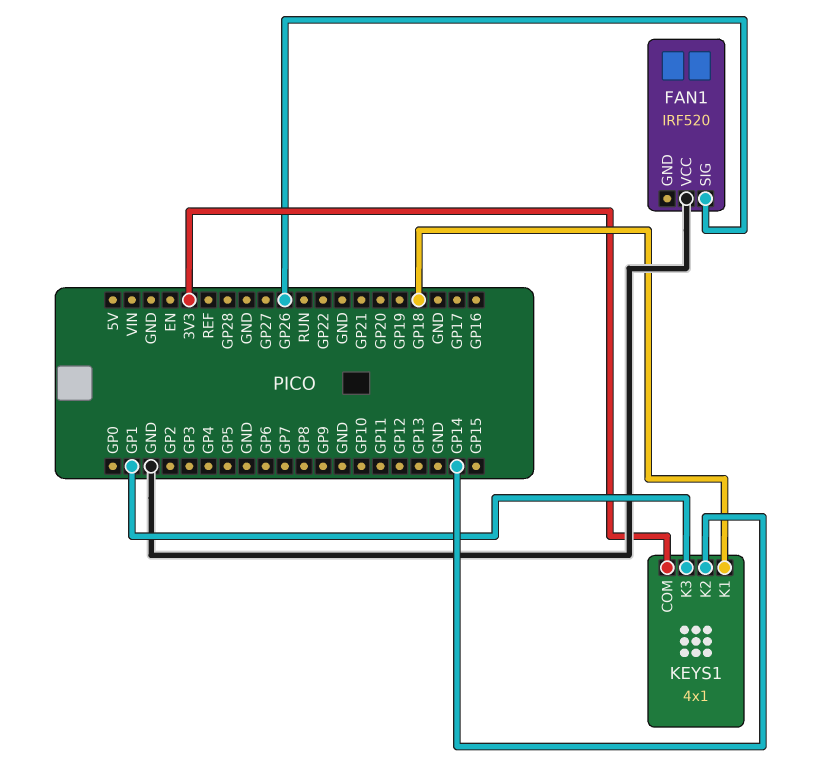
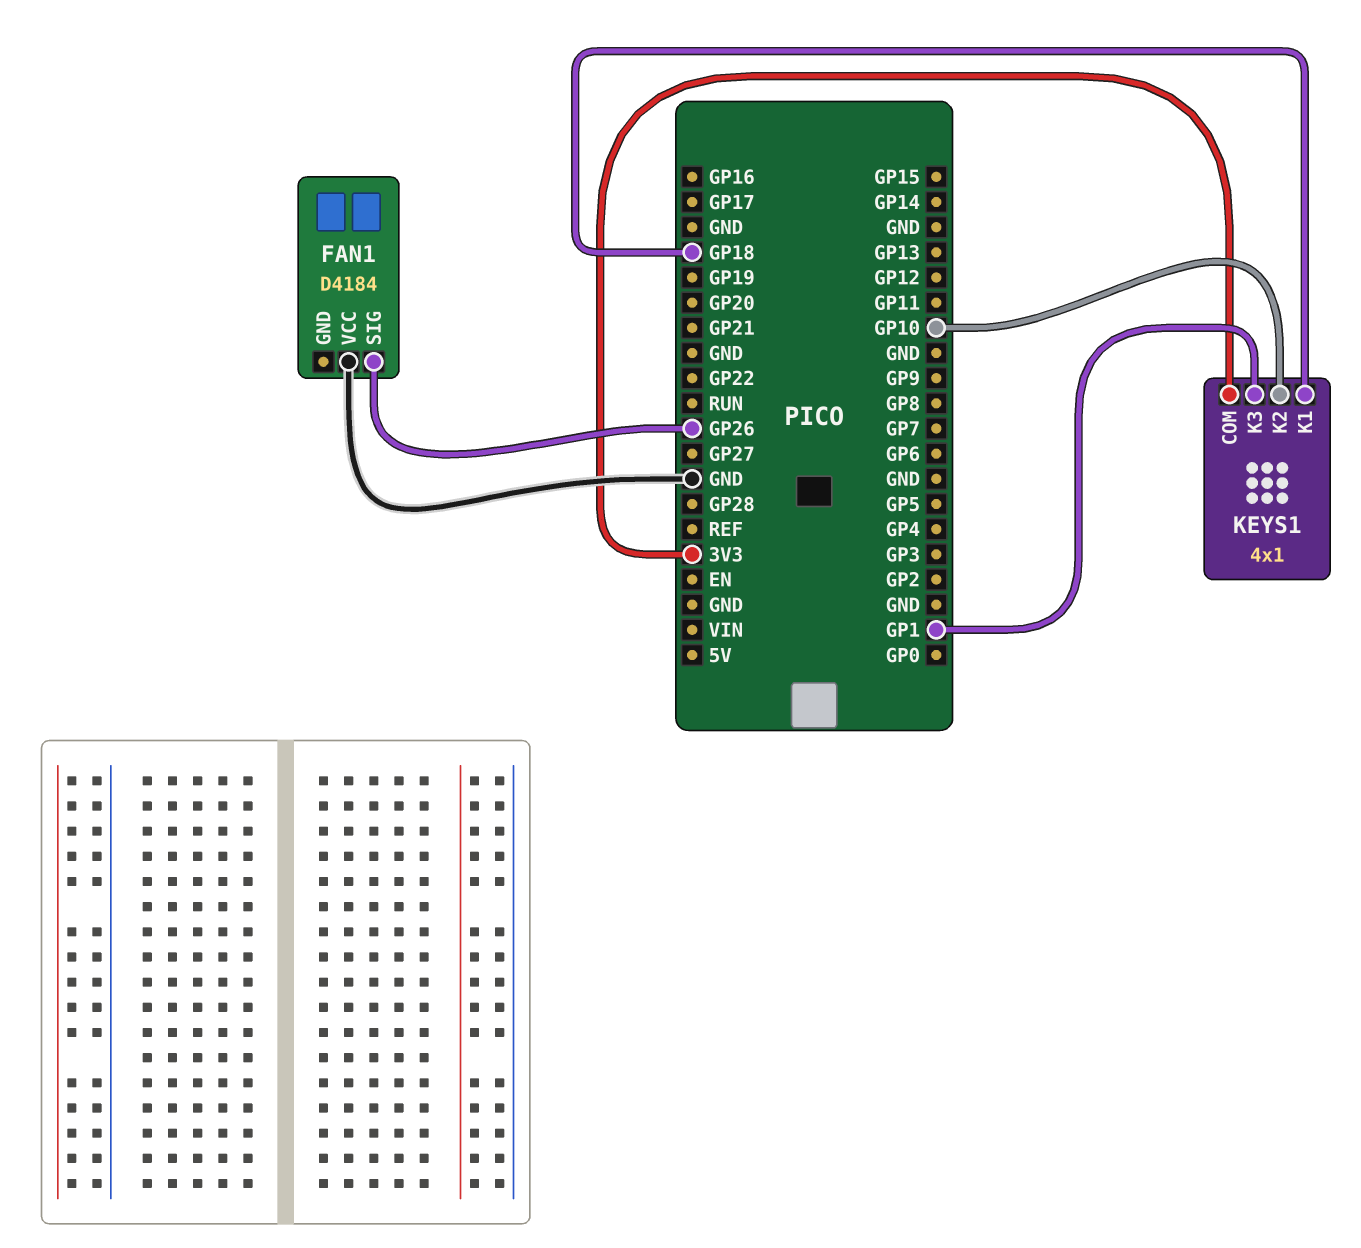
FAN1: IRF520 -> D4184
KEYS1 pin K2: GP14 -> GP10

